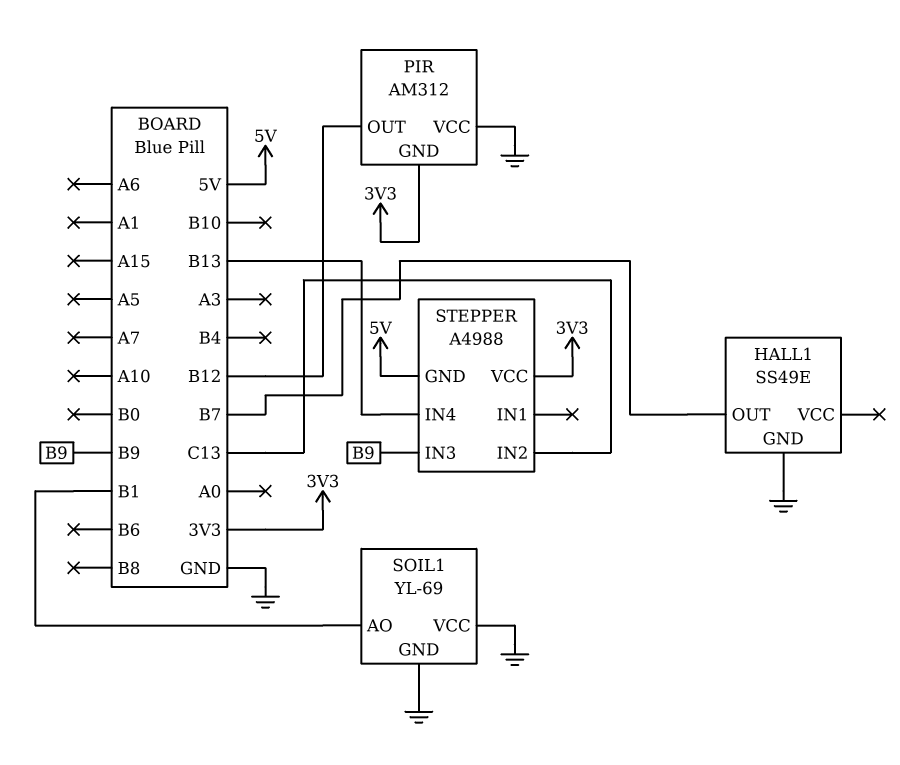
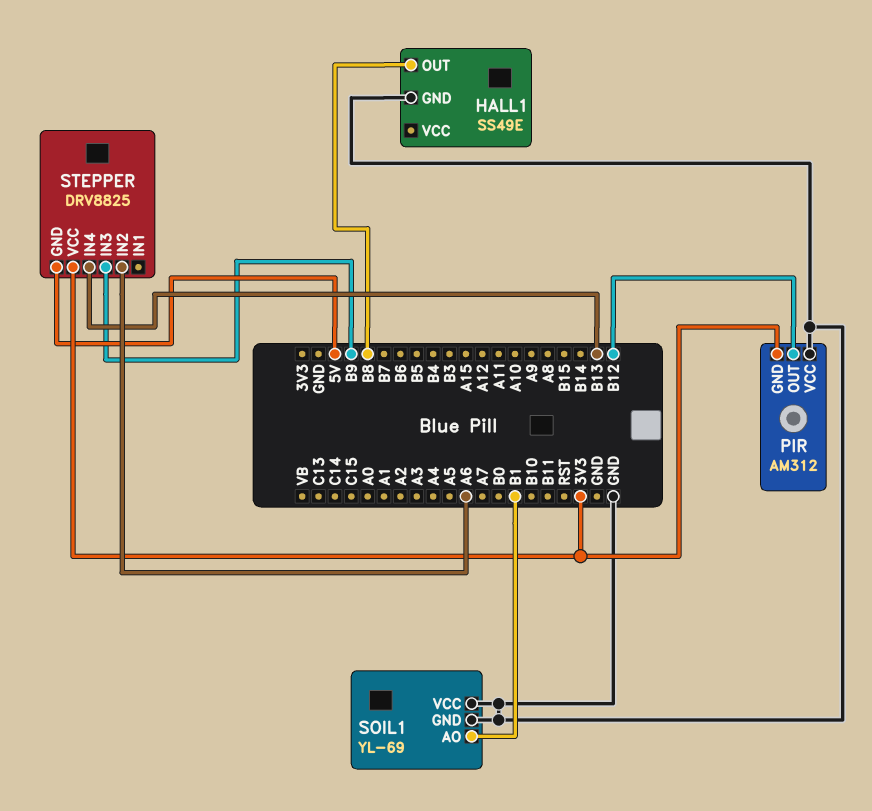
HALL1 pin OUT: B7 -> B8
STEPPER: A4988 -> DRV8825
STEPPER pin IN2: C13 -> A6

